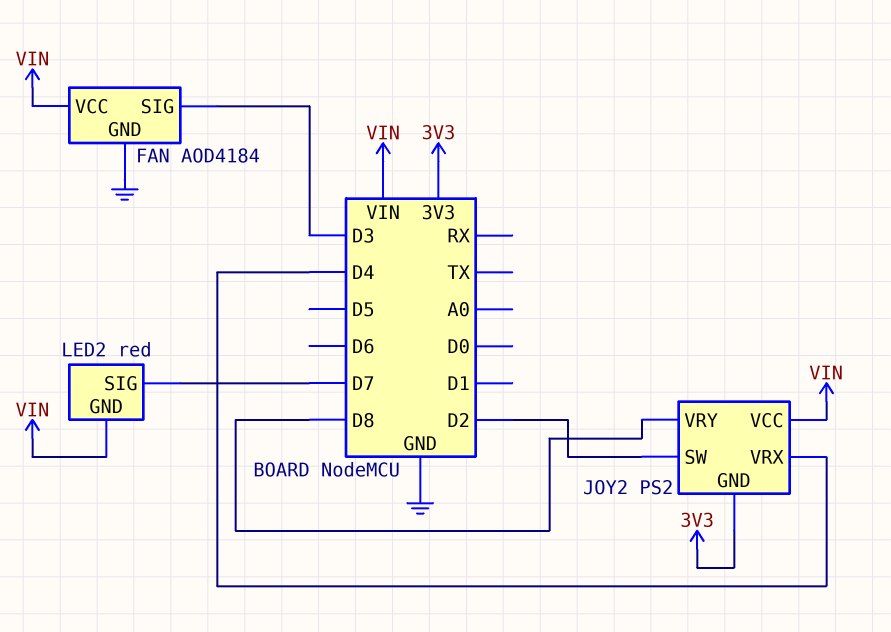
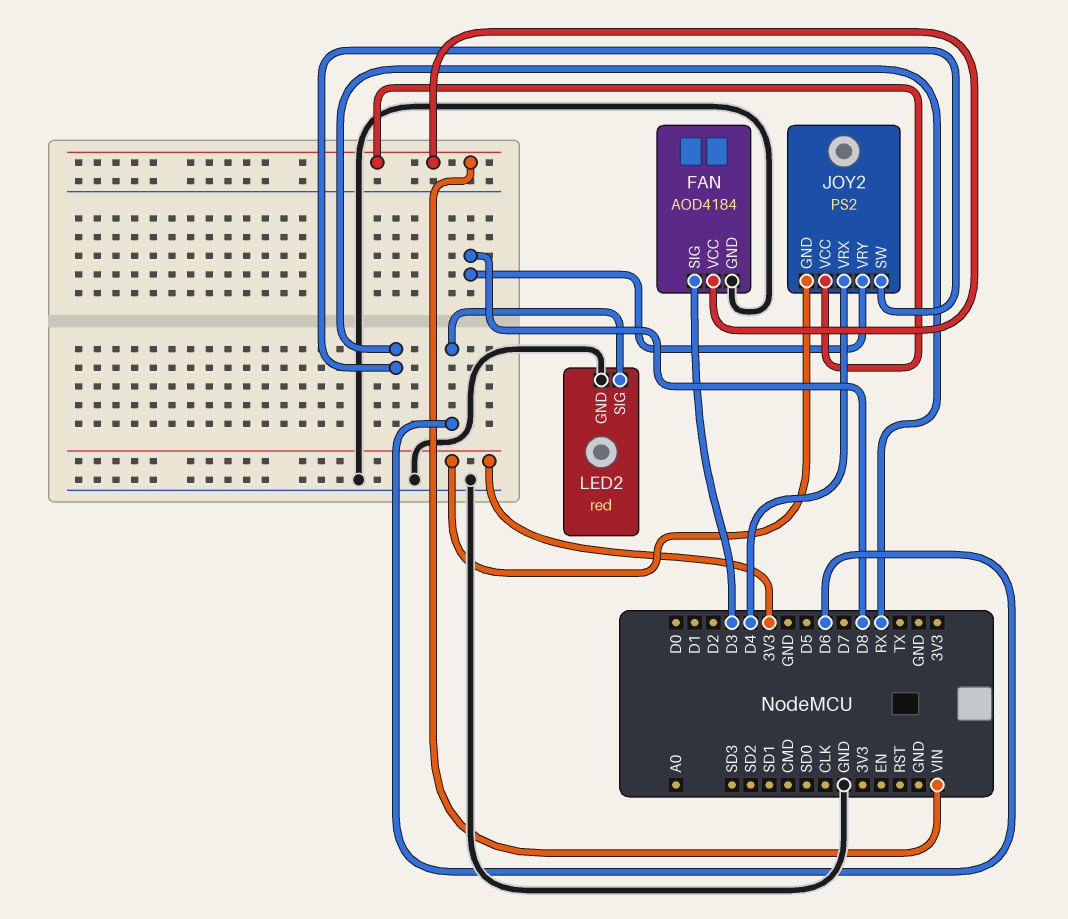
JOY2 pin SW: D2 -> RX
LED2 pin GND: VIN -> GND
LED2 pin SIG: D7 -> D6

